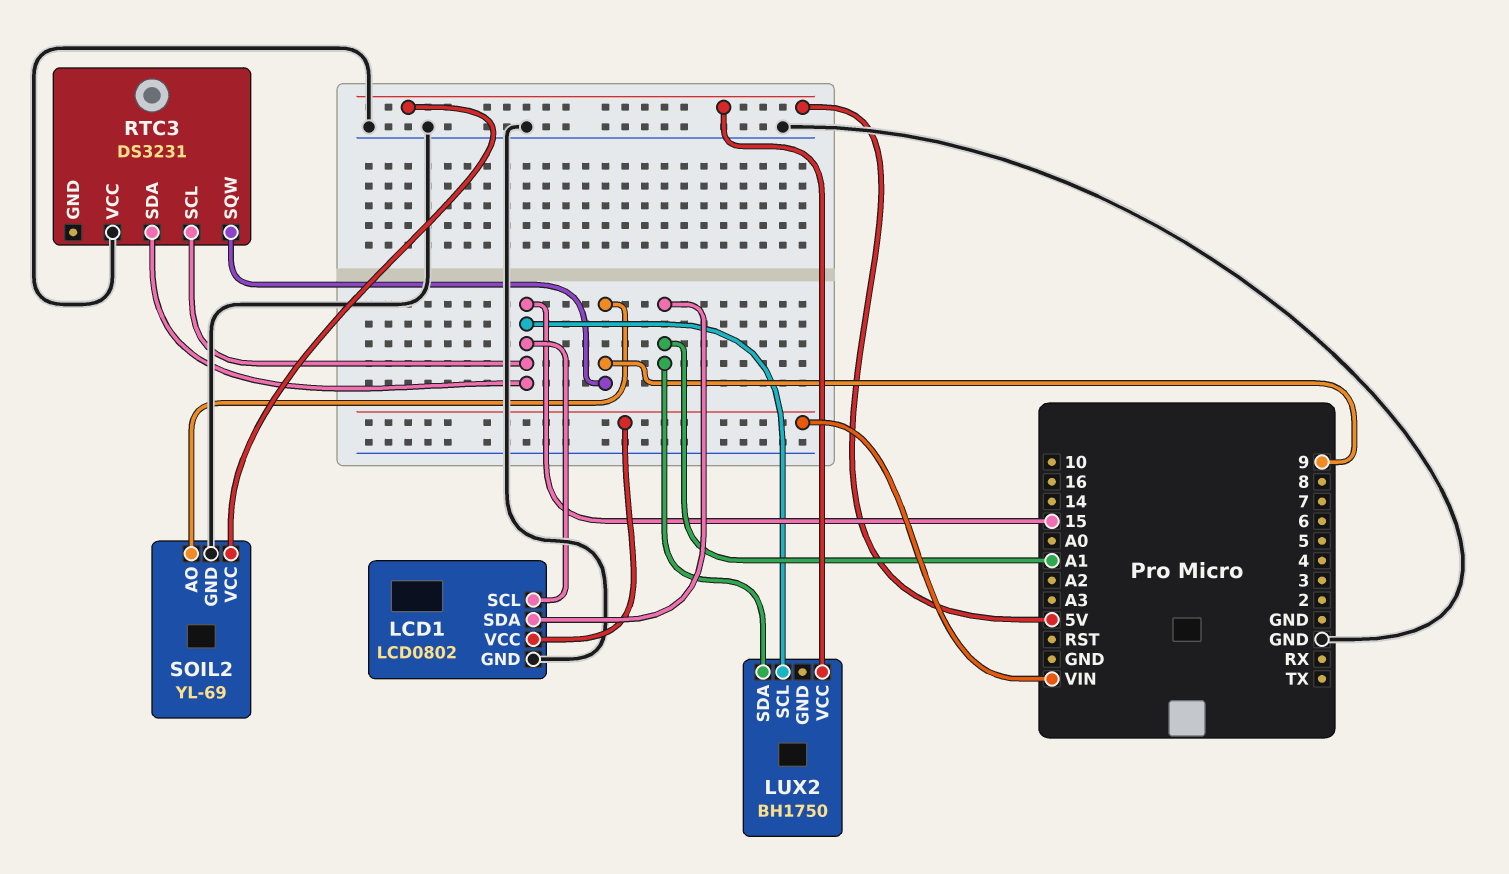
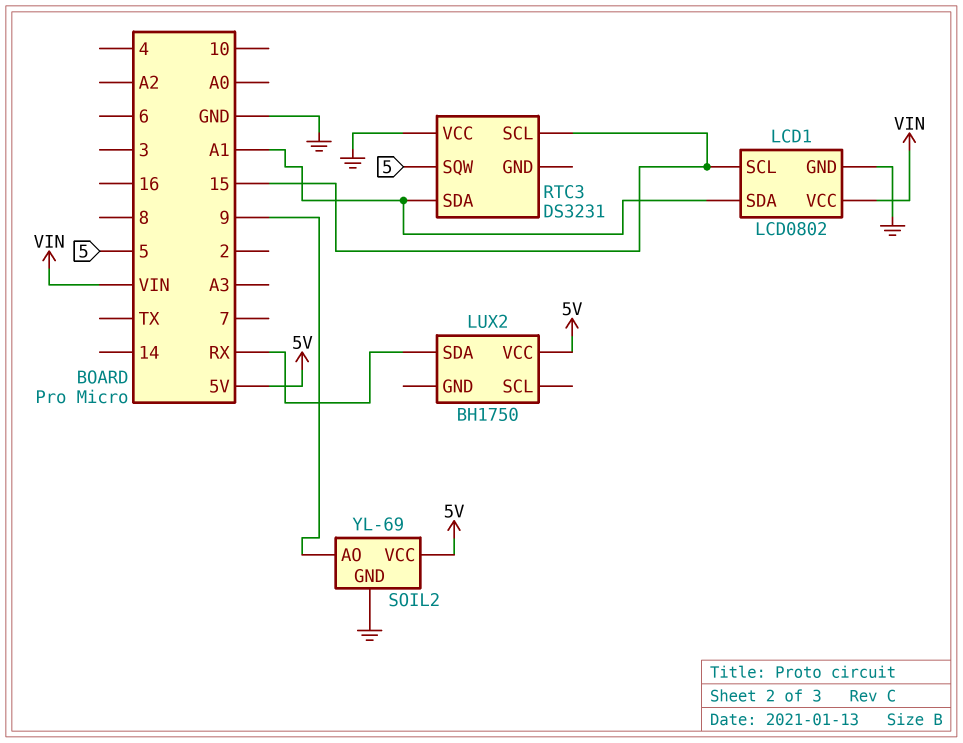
LUX2 pin SCL: 15 -> none
LUX2 pin SDA: A1 -> RX
RTC3 pin SDA: 15 -> A1
RTC3 pin SQW: 9 -> 5

